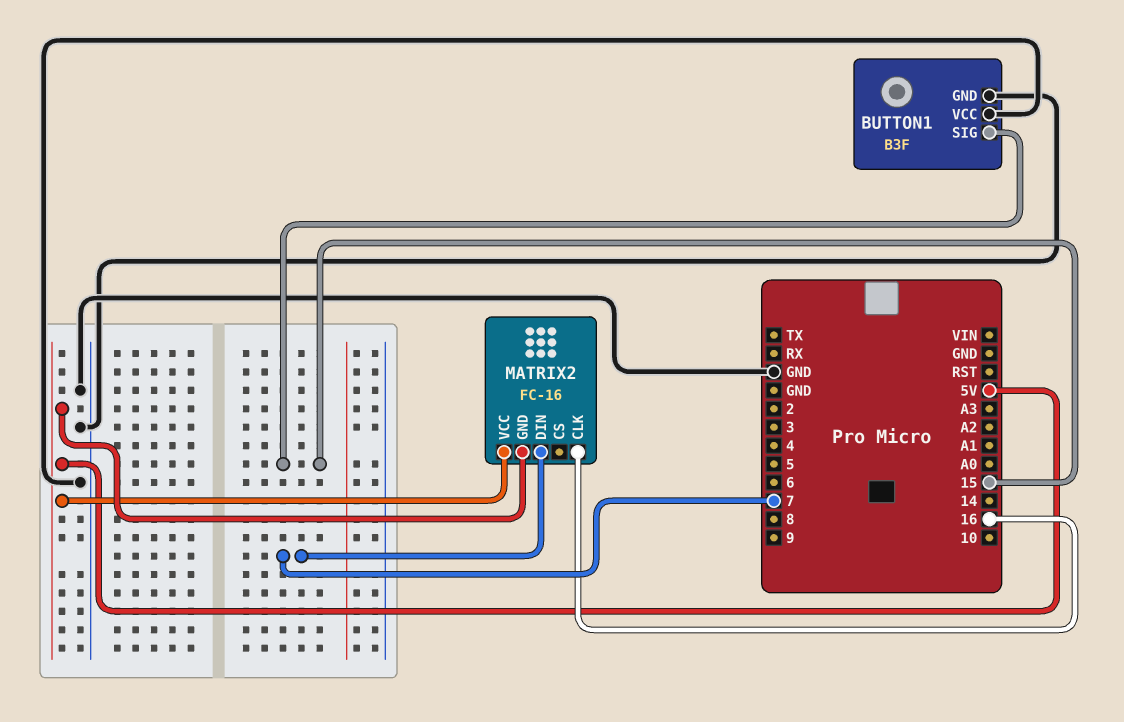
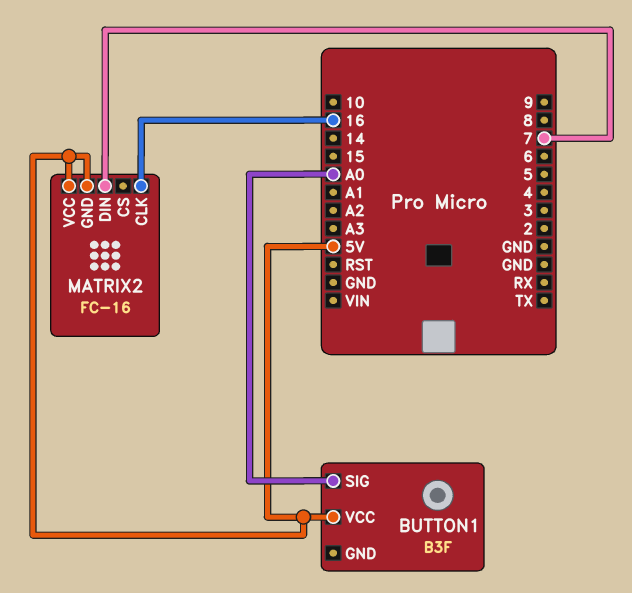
BUTTON1 pin GND: GND -> none
BUTTON1 pin SIG: 15 -> A0
BUTTON1 pin VCC: GND -> 5V

